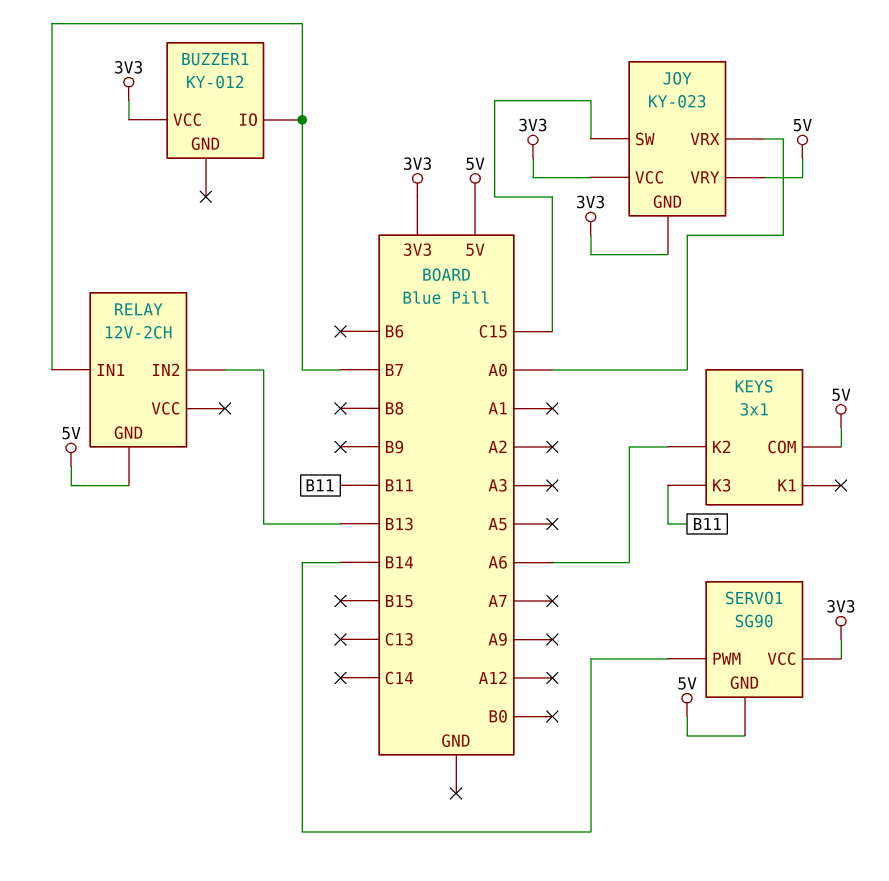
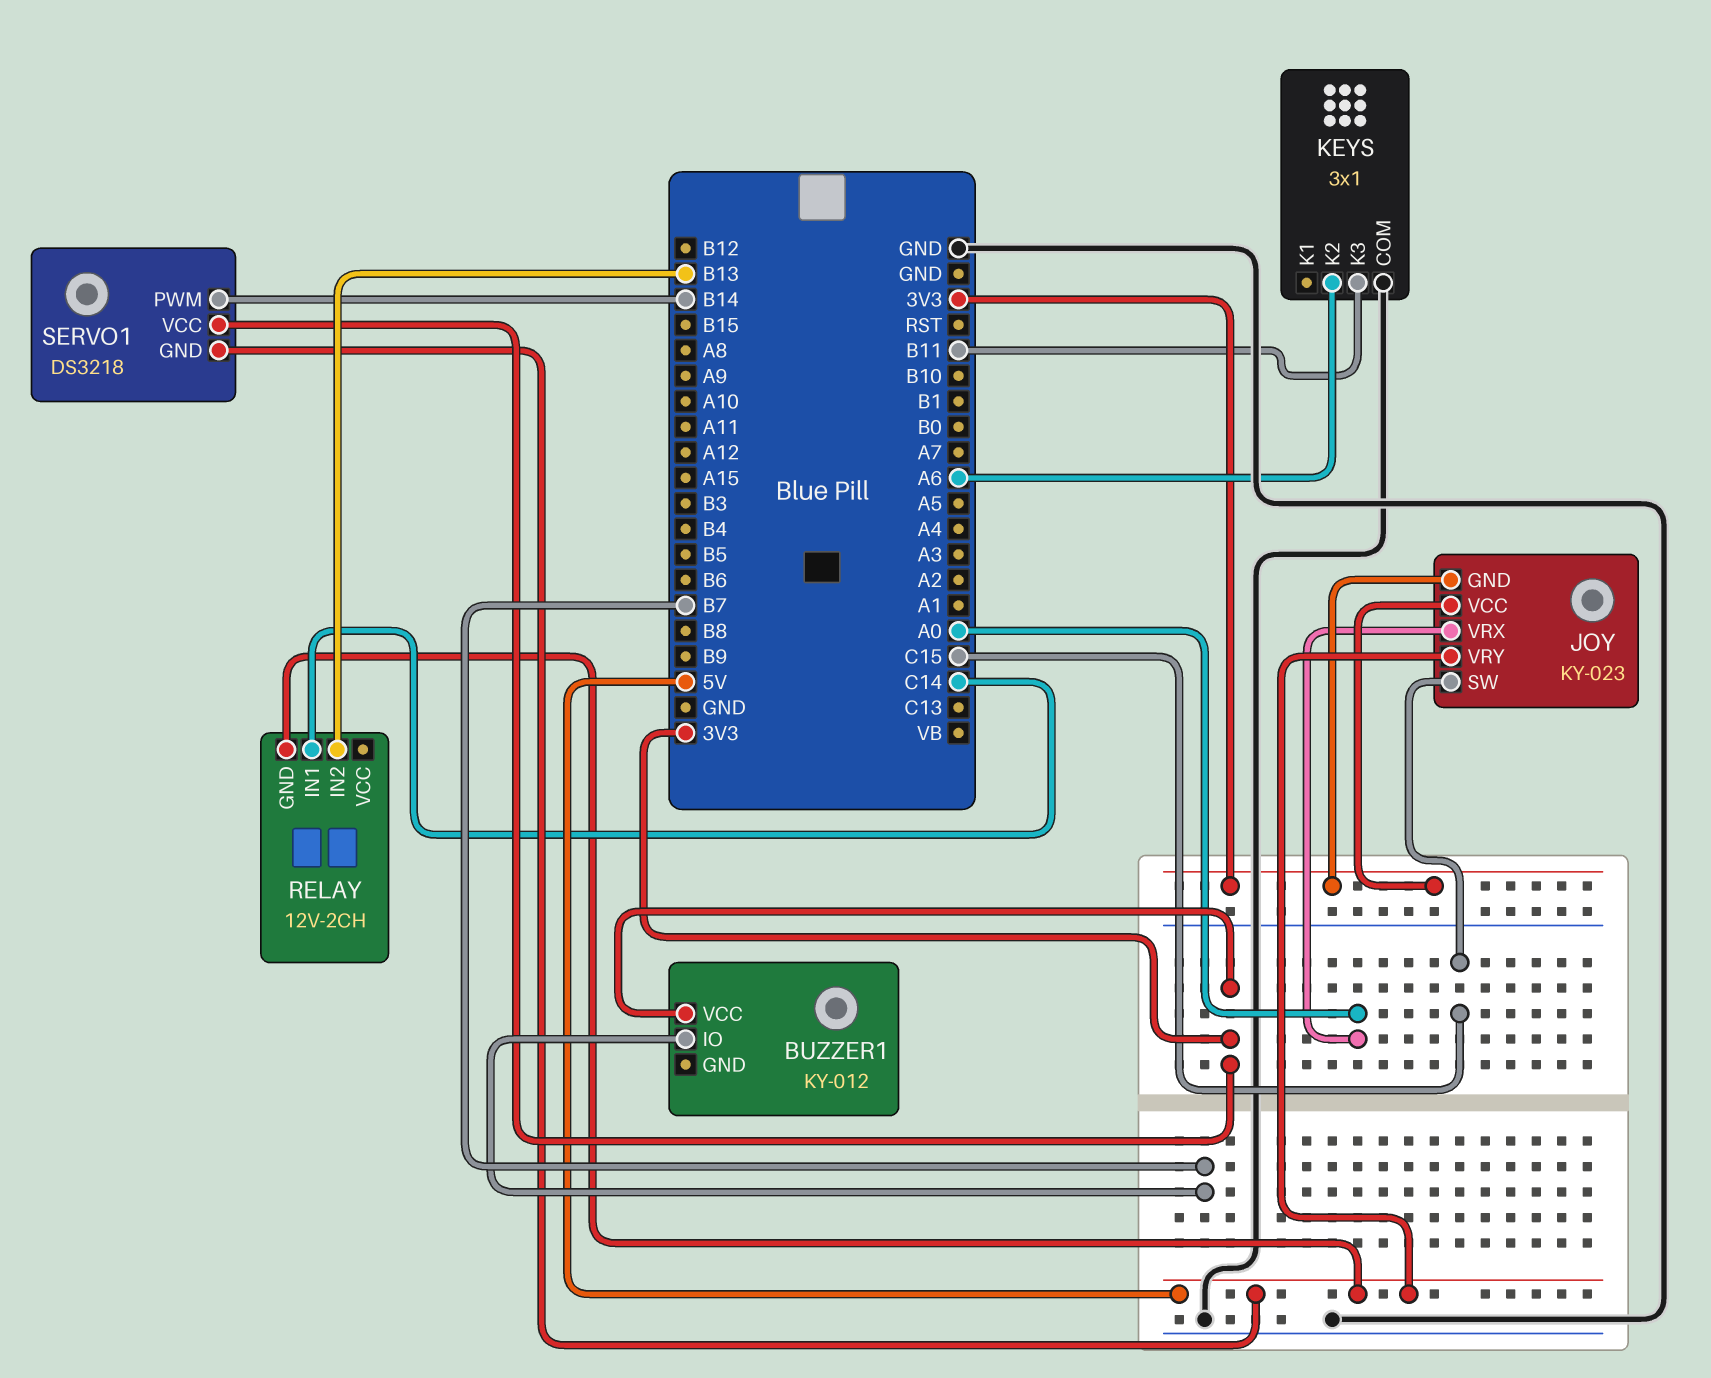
KEYS pin COM: 5V -> GND
RELAY pin IN1: B7 -> C14
SERVO1: SG90 -> DS3218

